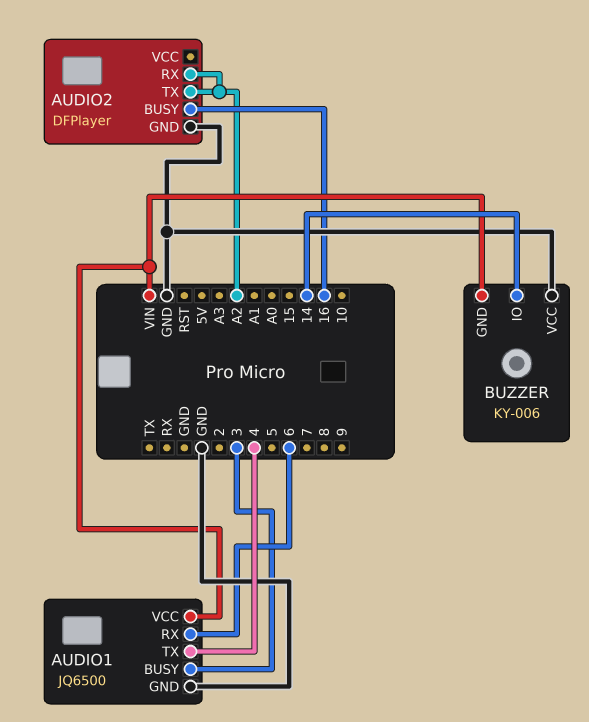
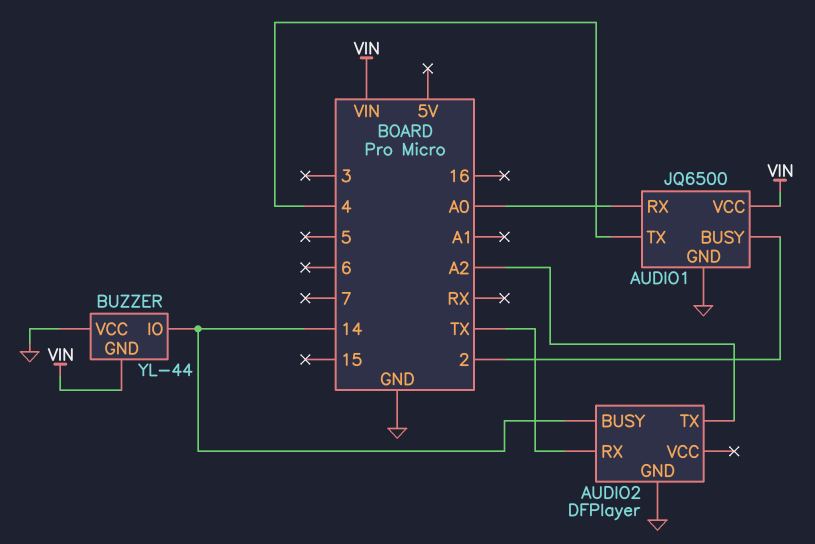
AUDIO1 pin BUSY: 3 -> 2
AUDIO1 pin RX: 6 -> A0
AUDIO2 pin BUSY: 16 -> 14
AUDIO2 pin RX: A2 -> TX
BUZZER: KY-006 -> YL-44

